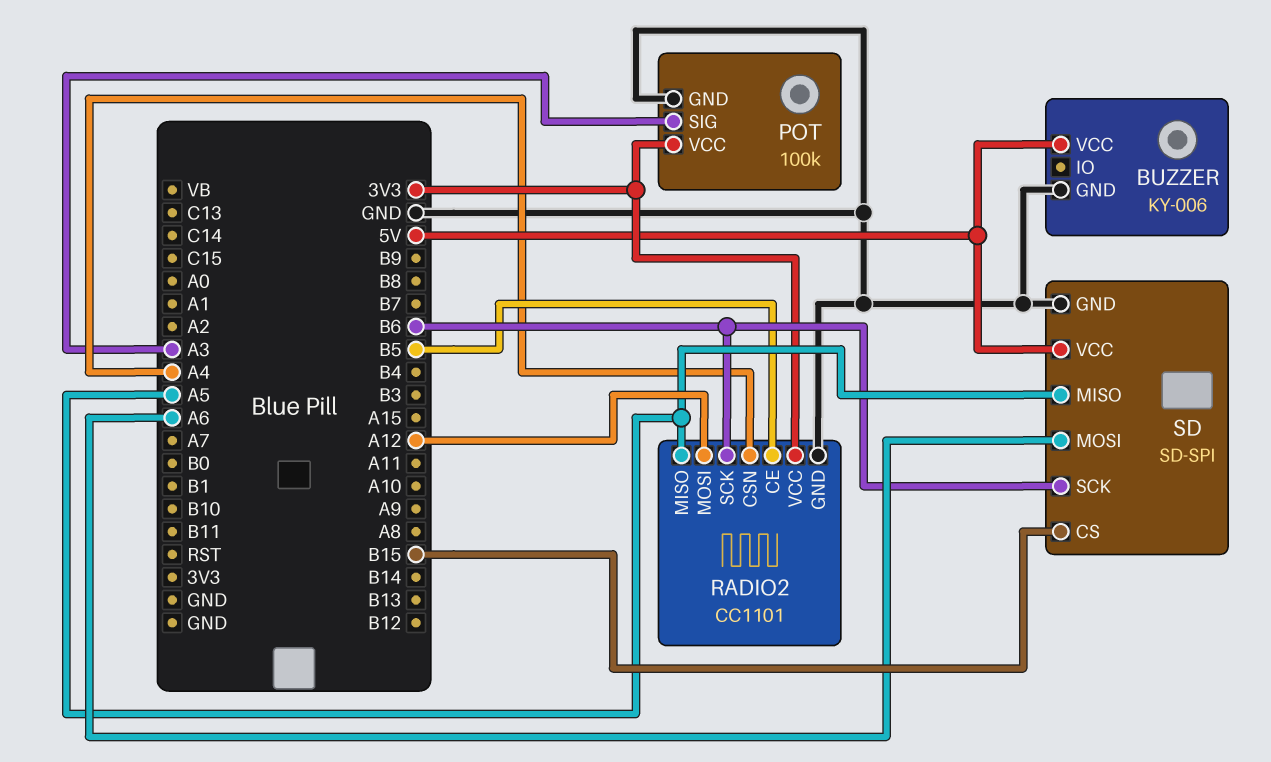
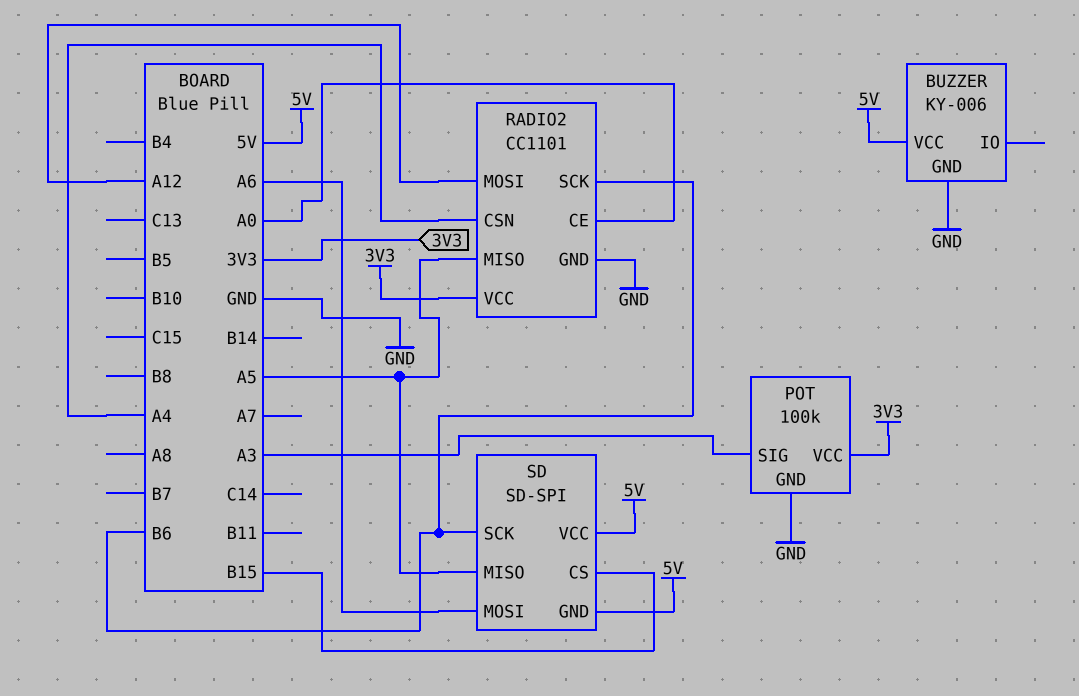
RADIO2 pin CE: B5 -> A0
SD pin GND: GND -> 5V

